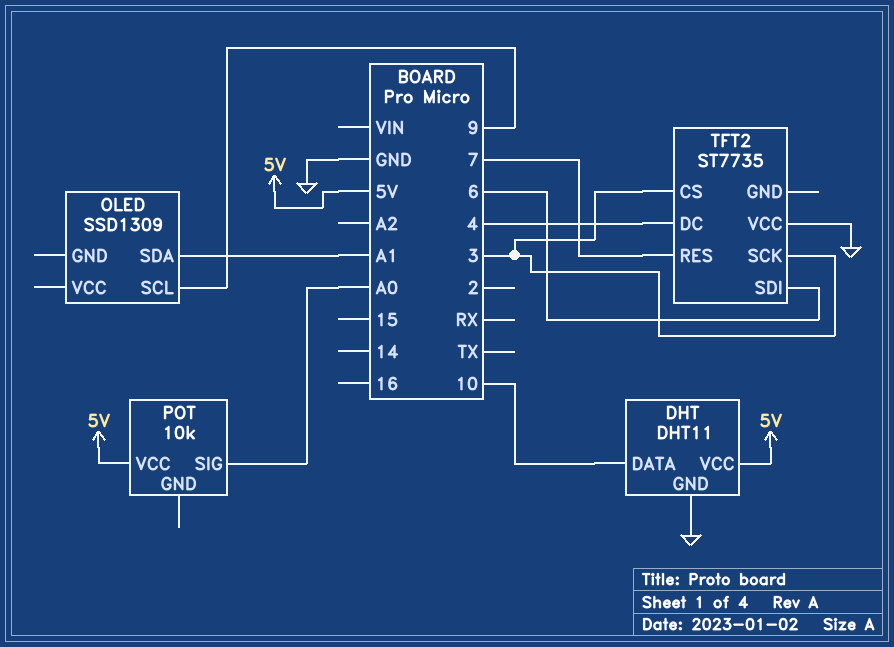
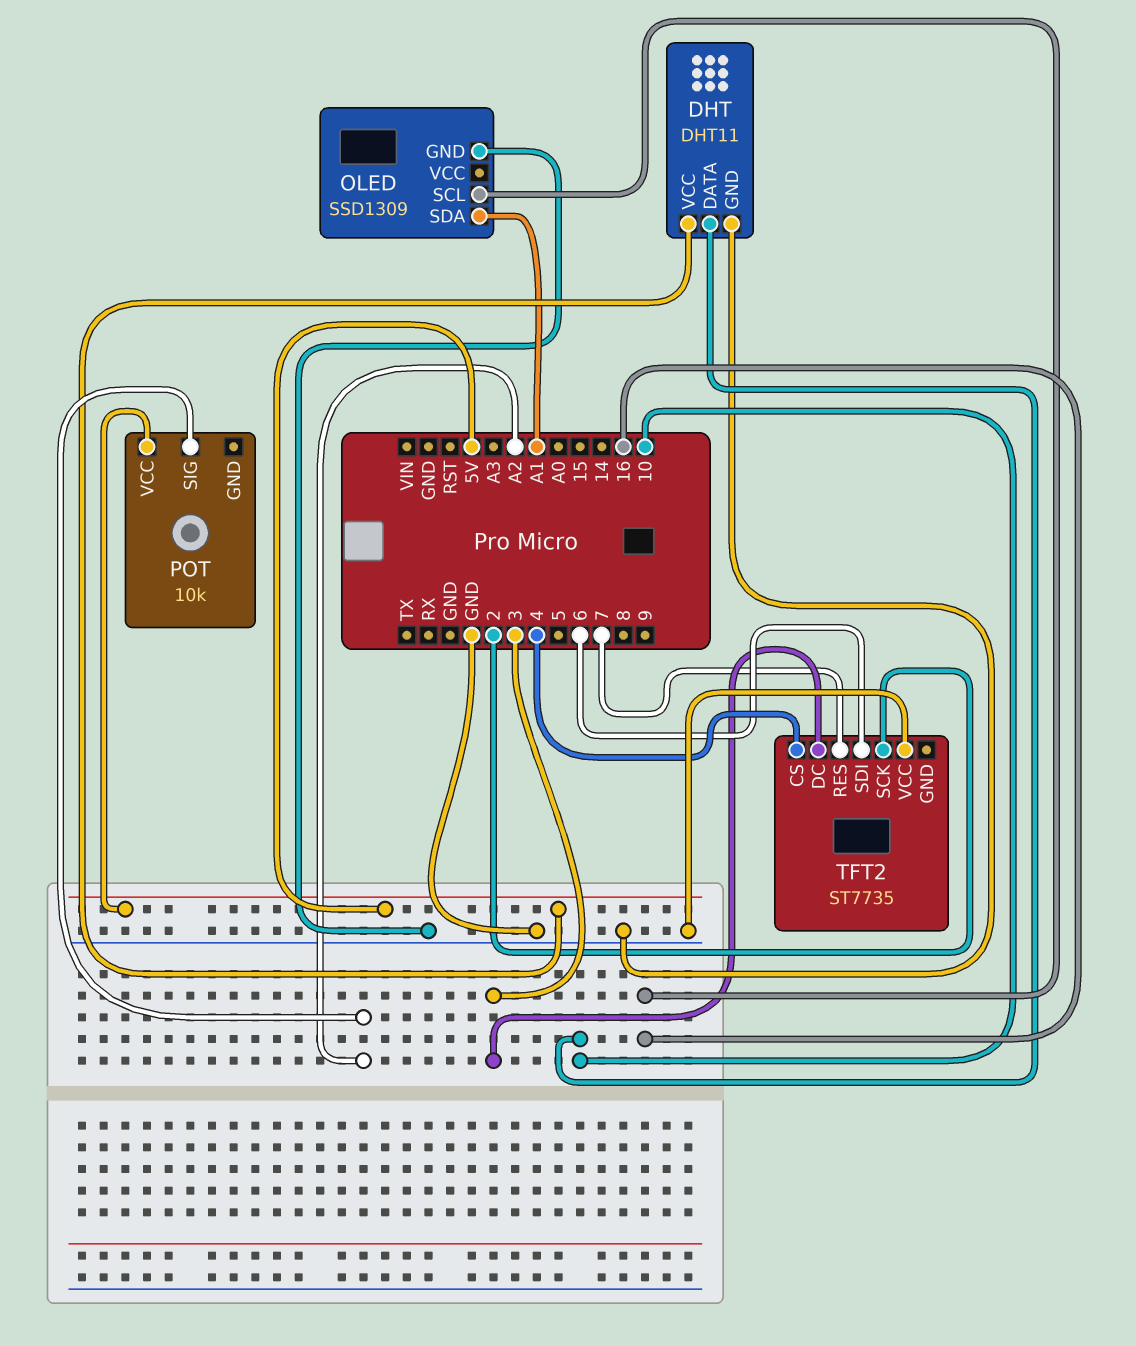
OLED pin GND: none -> GND
OLED pin SCL: 9 -> 16
POT pin SIG: A0 -> A2
TFT2 pin CS: 3 -> 4
TFT2 pin DC: 4 -> 3
TFT2 pin SCK: 3 -> 2

